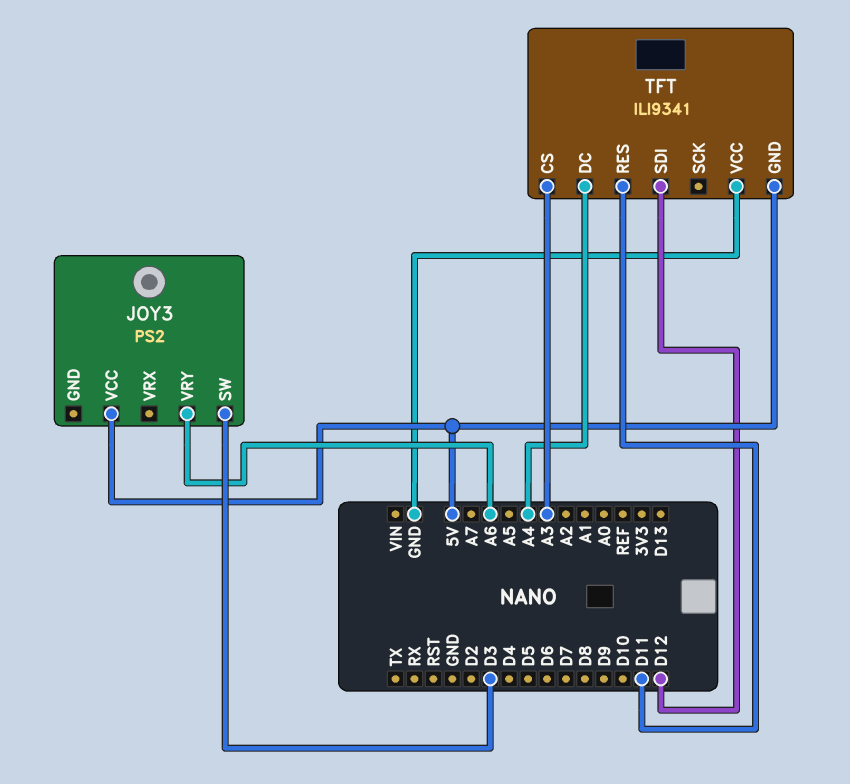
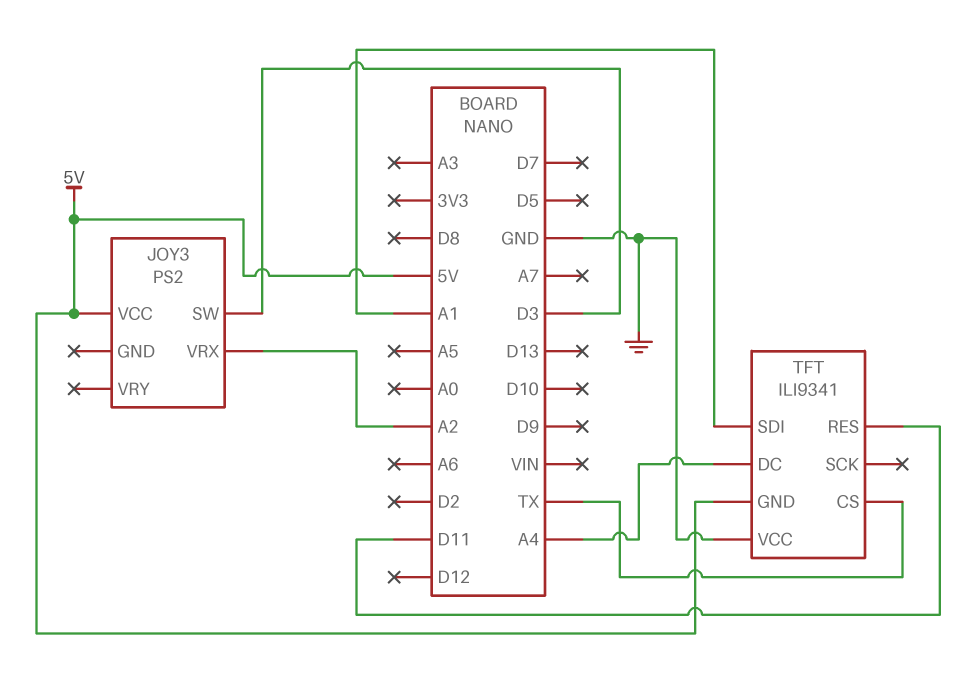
JOY3 pin VRX: none -> A2
JOY3 pin VRY: A6 -> none
TFT pin CS: A3 -> TX
TFT pin SDI: D12 -> A1

